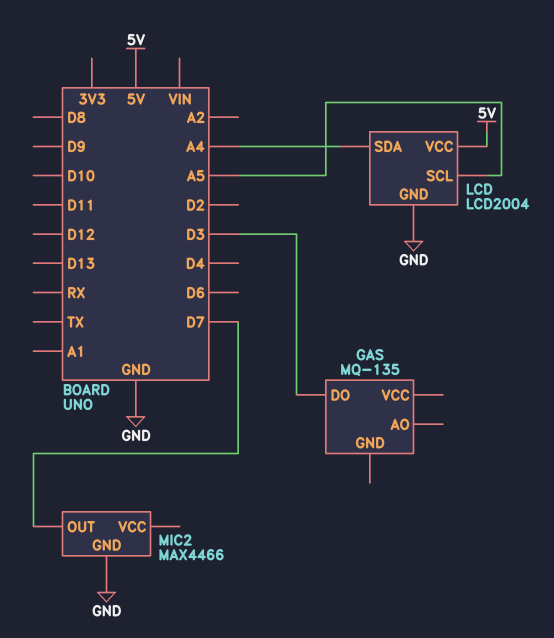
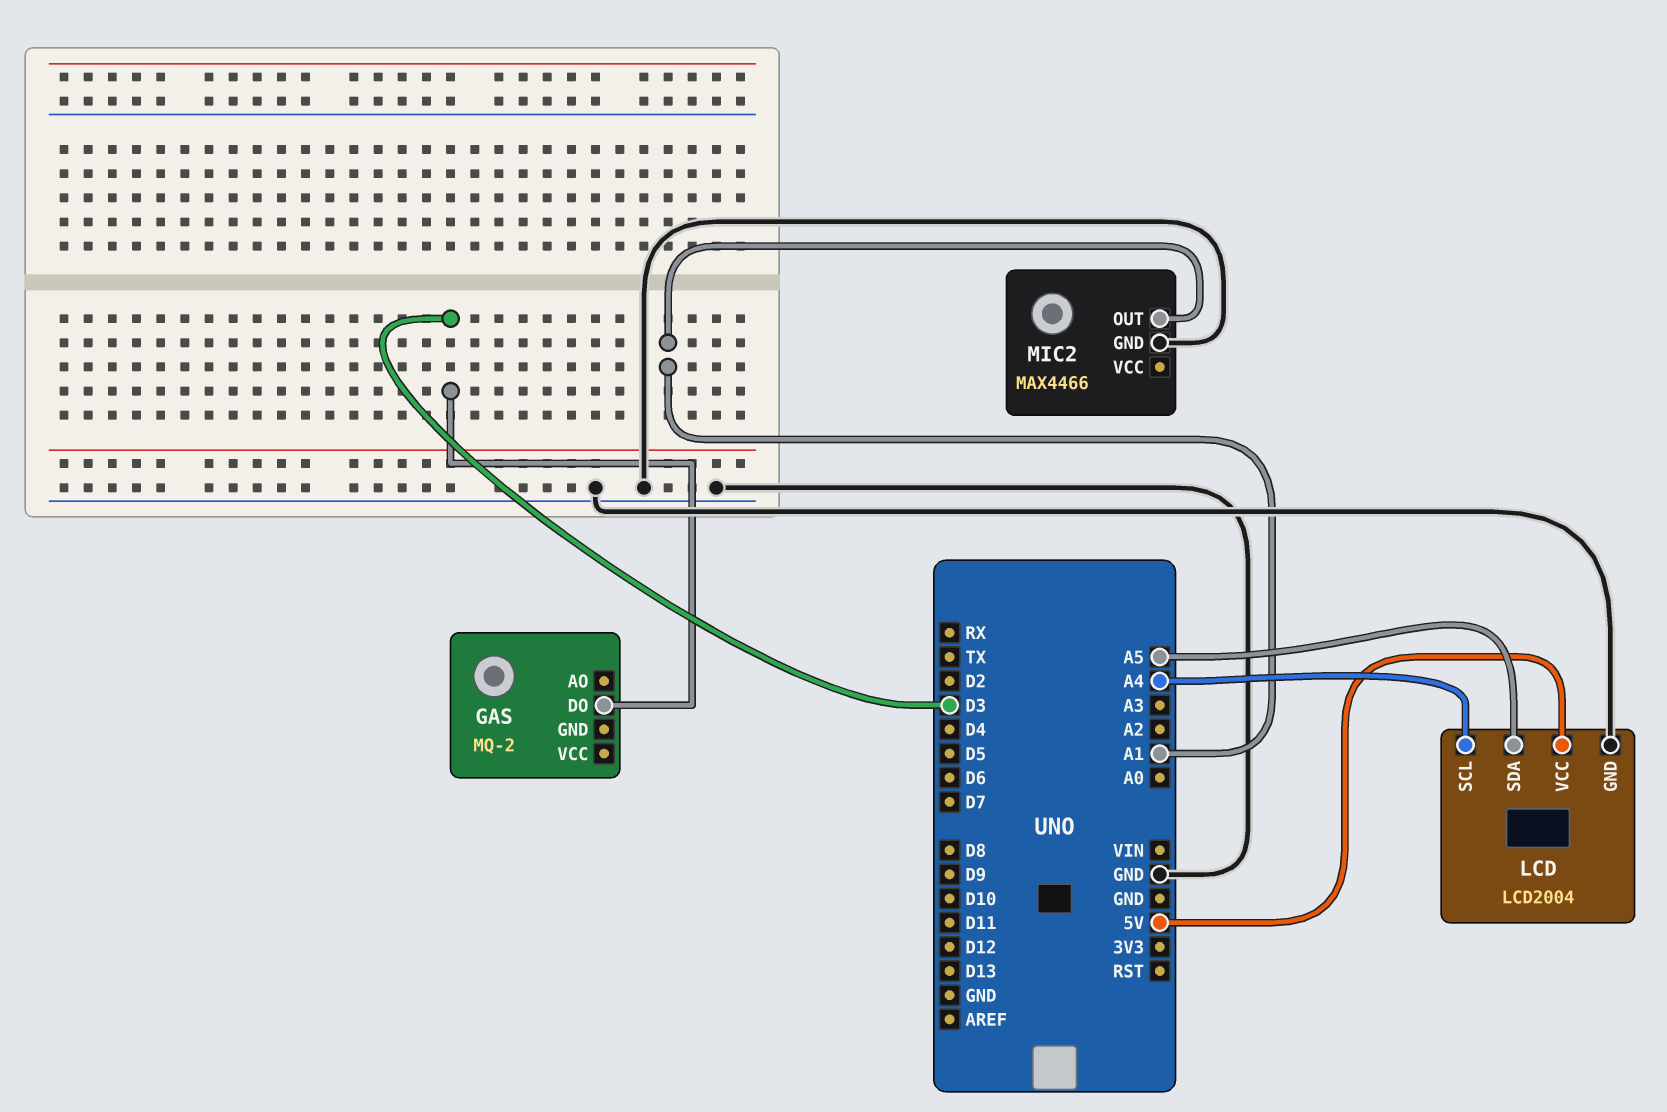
GAS: MQ-135 -> MQ-2
LCD pin SCL: A5 -> A4
LCD pin SDA: A4 -> A5
MIC2 pin OUT: D7 -> A1

